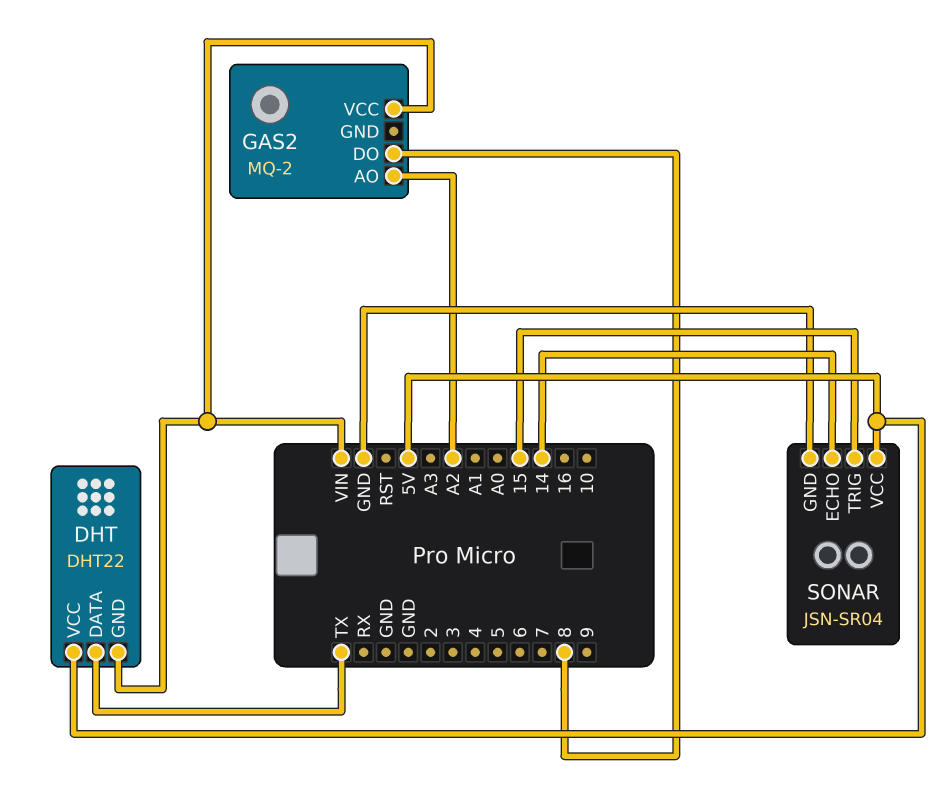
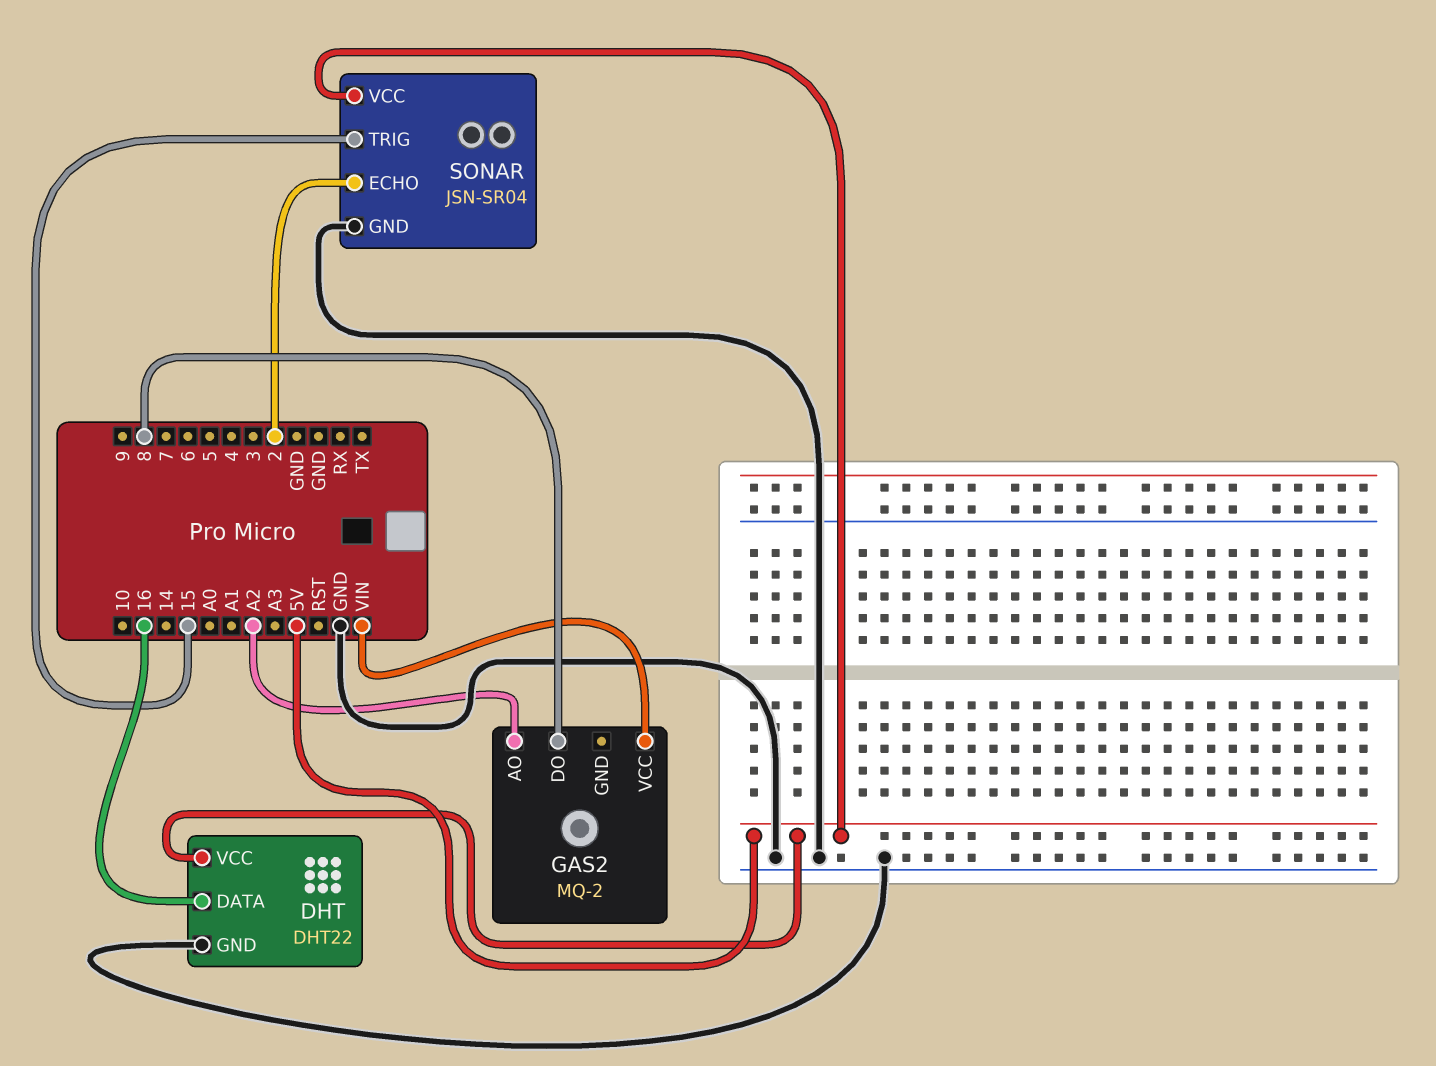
DHT pin DATA: TX -> 16
DHT pin GND: VIN -> GND
SONAR pin ECHO: 14 -> 2

